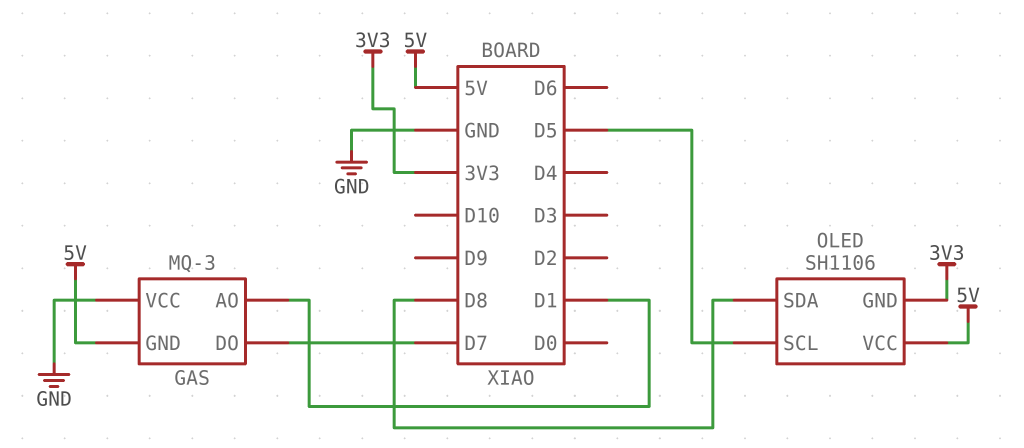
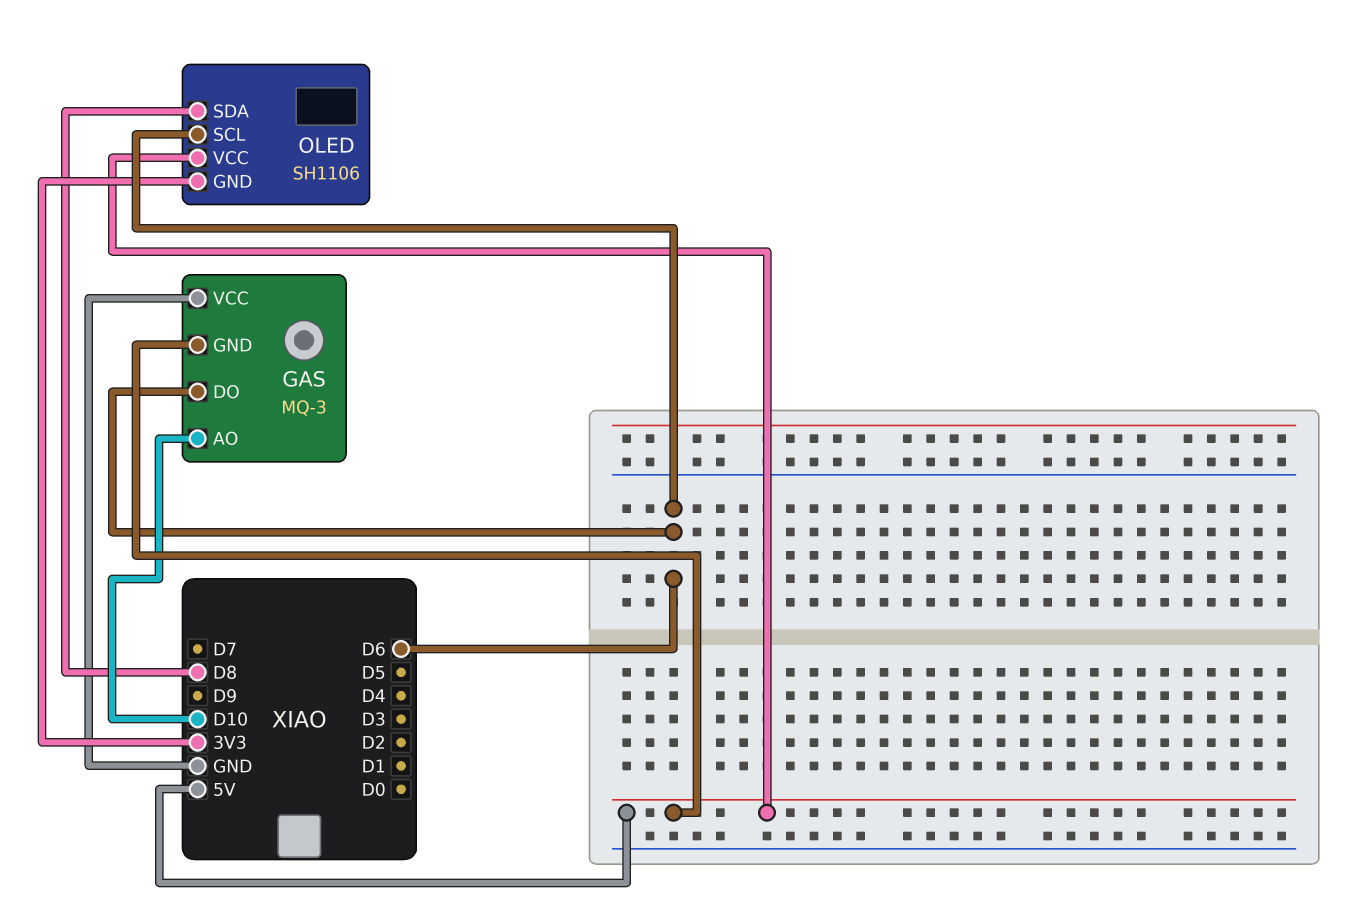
GAS pin AO: D1 -> D10
GAS pin DO: D7 -> D6
OLED pin SCL: D5 -> D6

